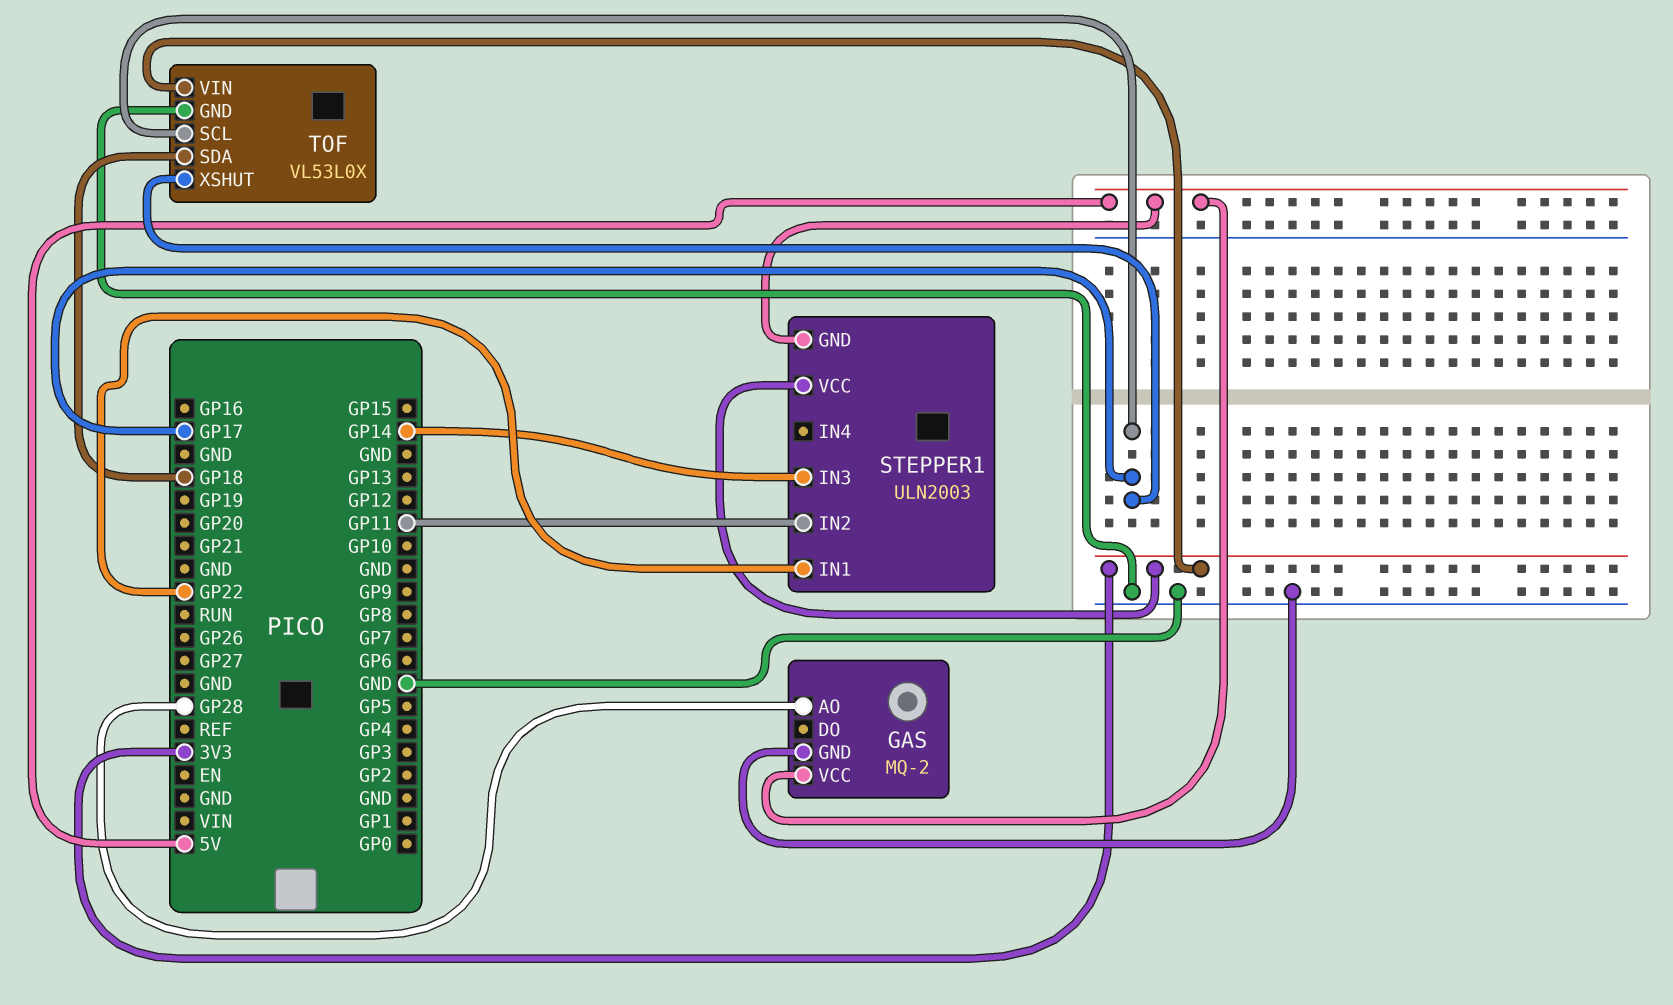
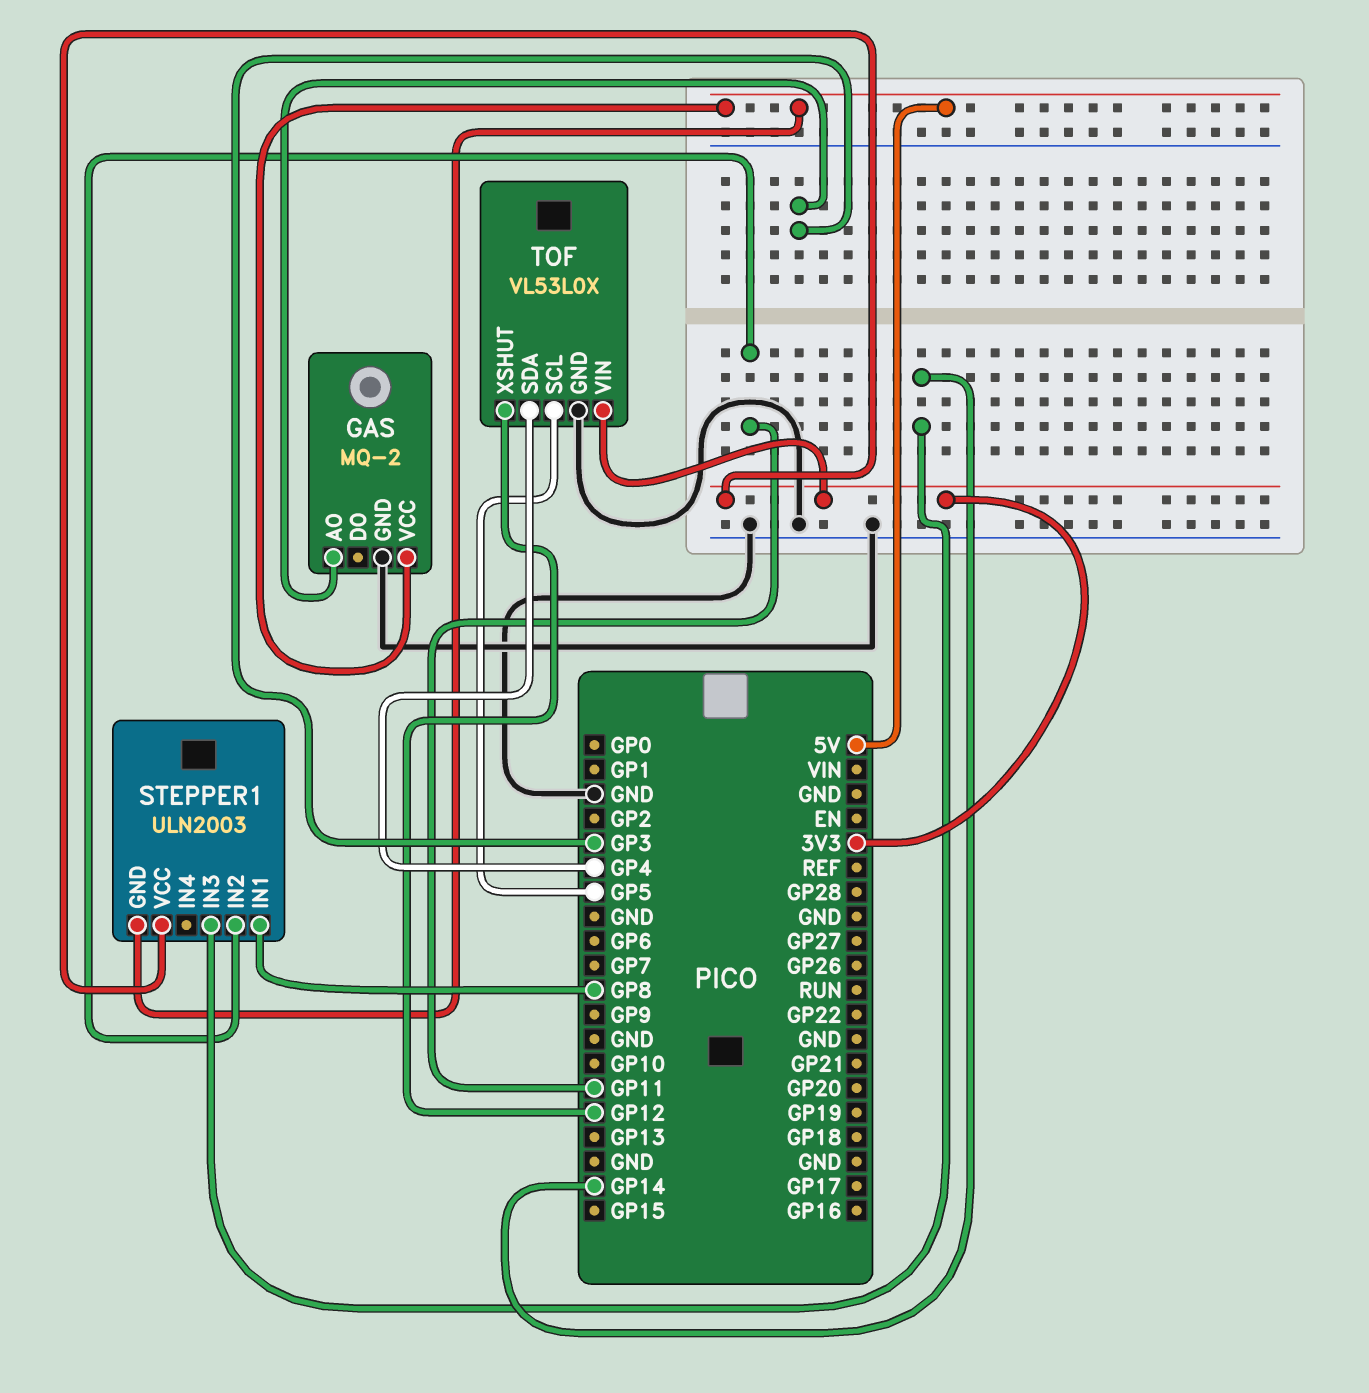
GAS pin AO: GP28 -> GP3
STEPPER1 pin IN1: GP22 -> GP8
TOF pin SCL: GP17 -> GP5
TOF pin SDA: GP18 -> GP4
TOF pin XSHUT: GP17 -> GP12

